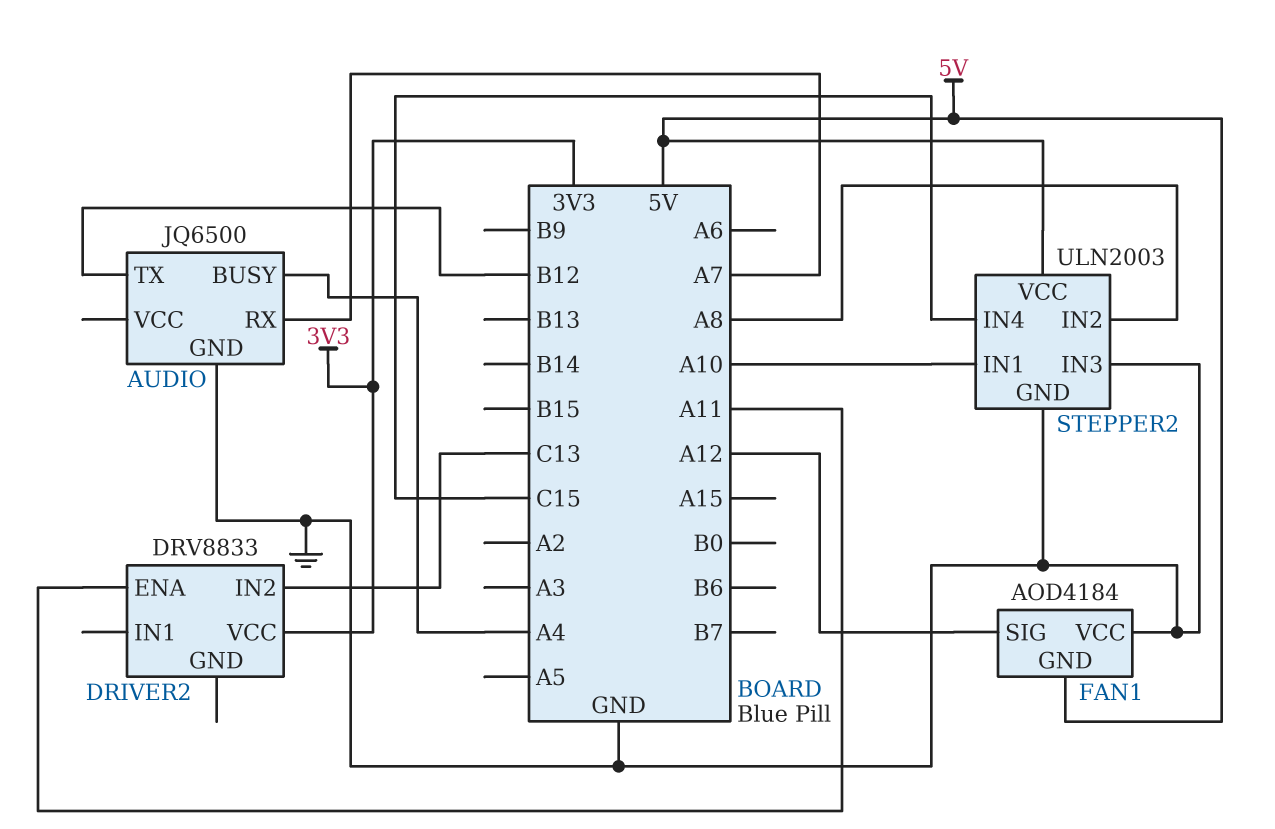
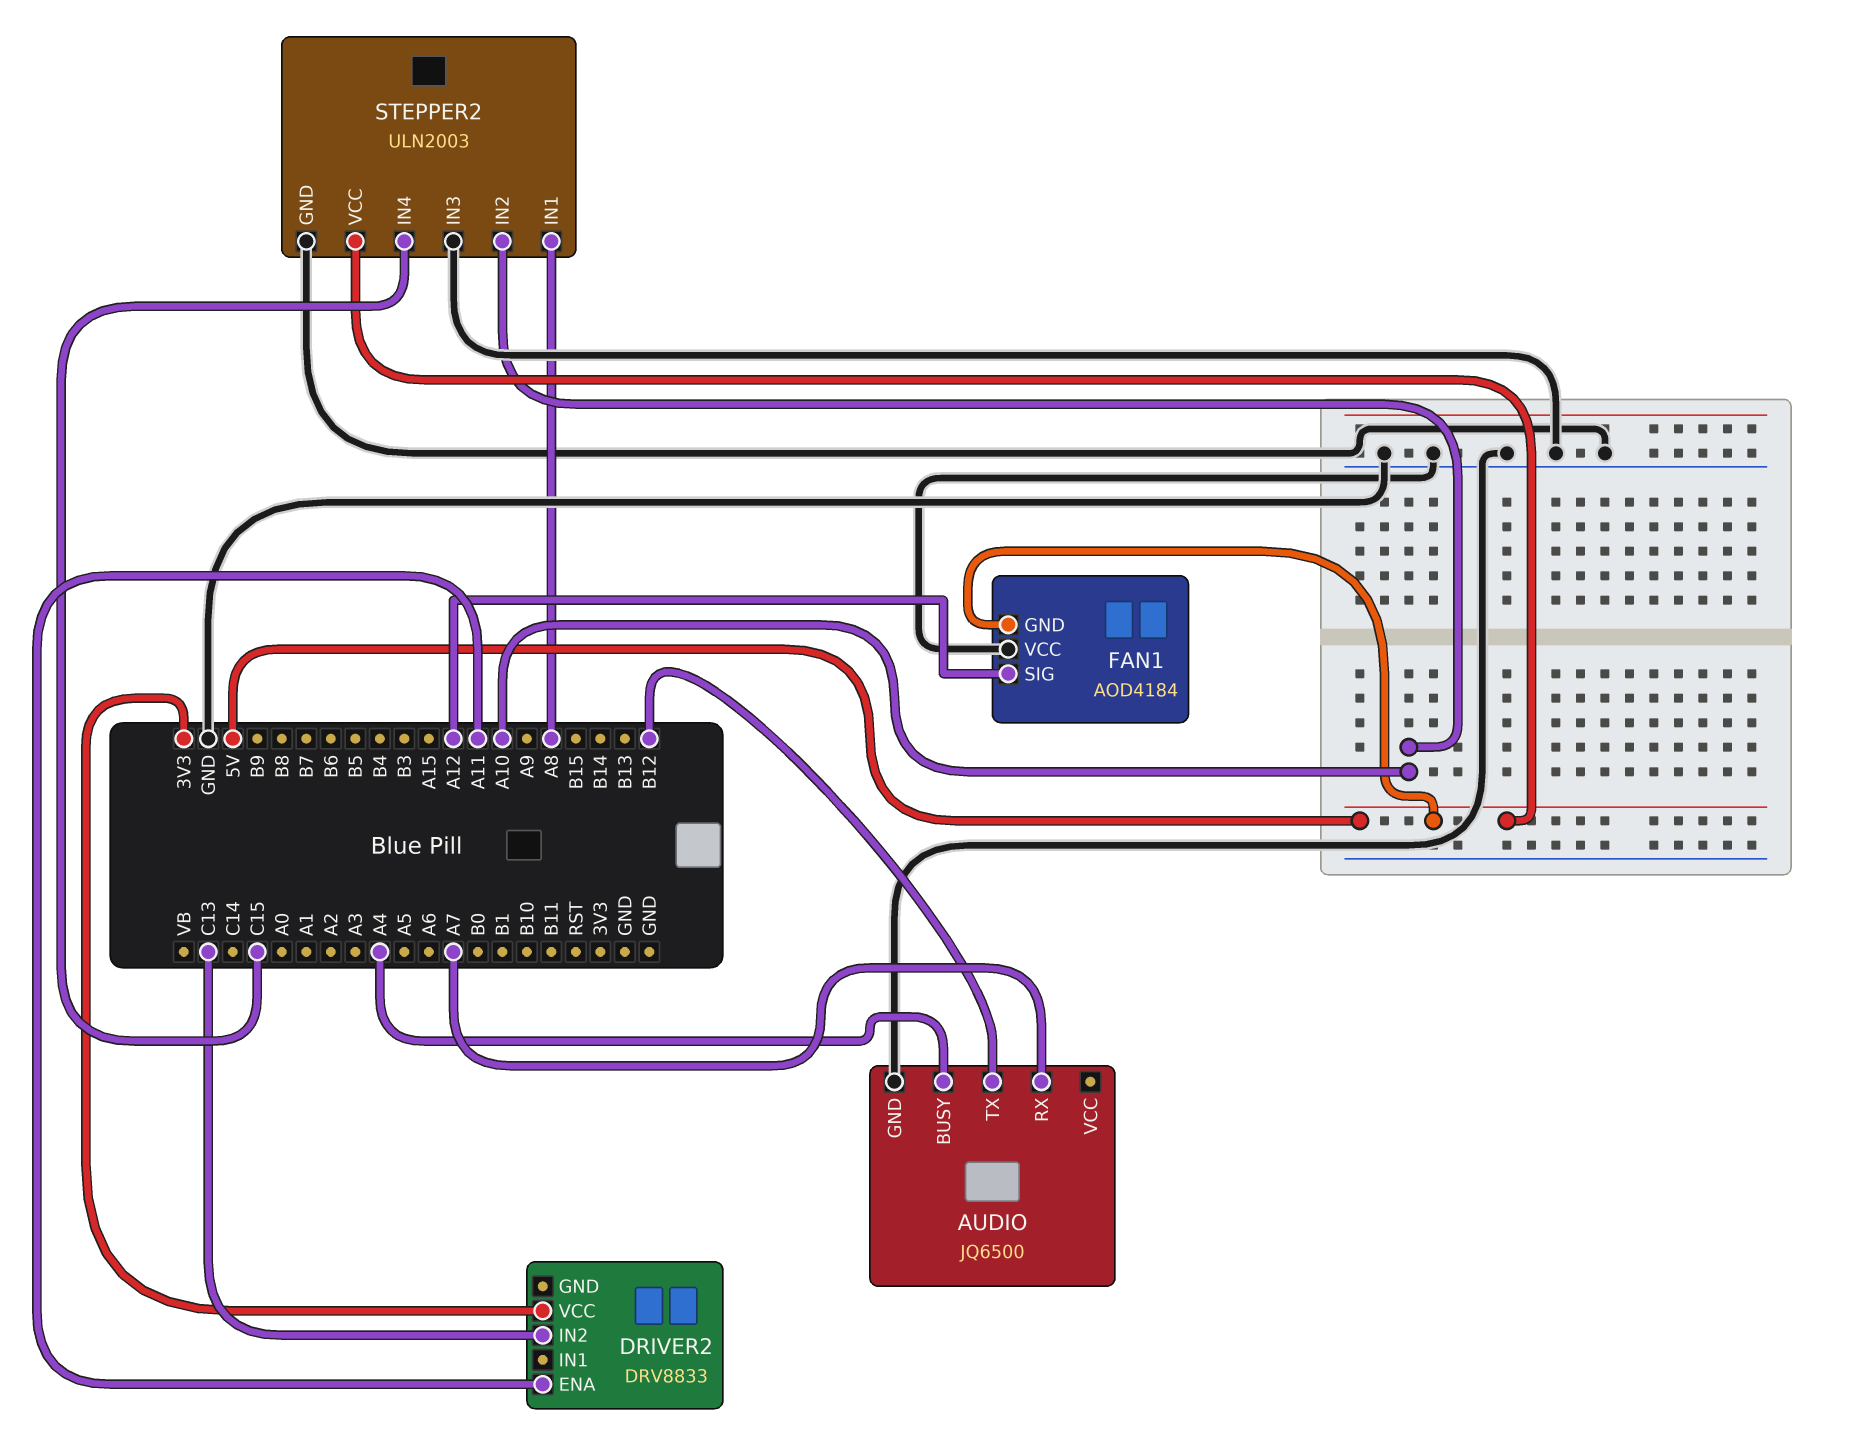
STEPPER2 pin IN1: A10 -> A8
STEPPER2 pin IN2: A8 -> A10

